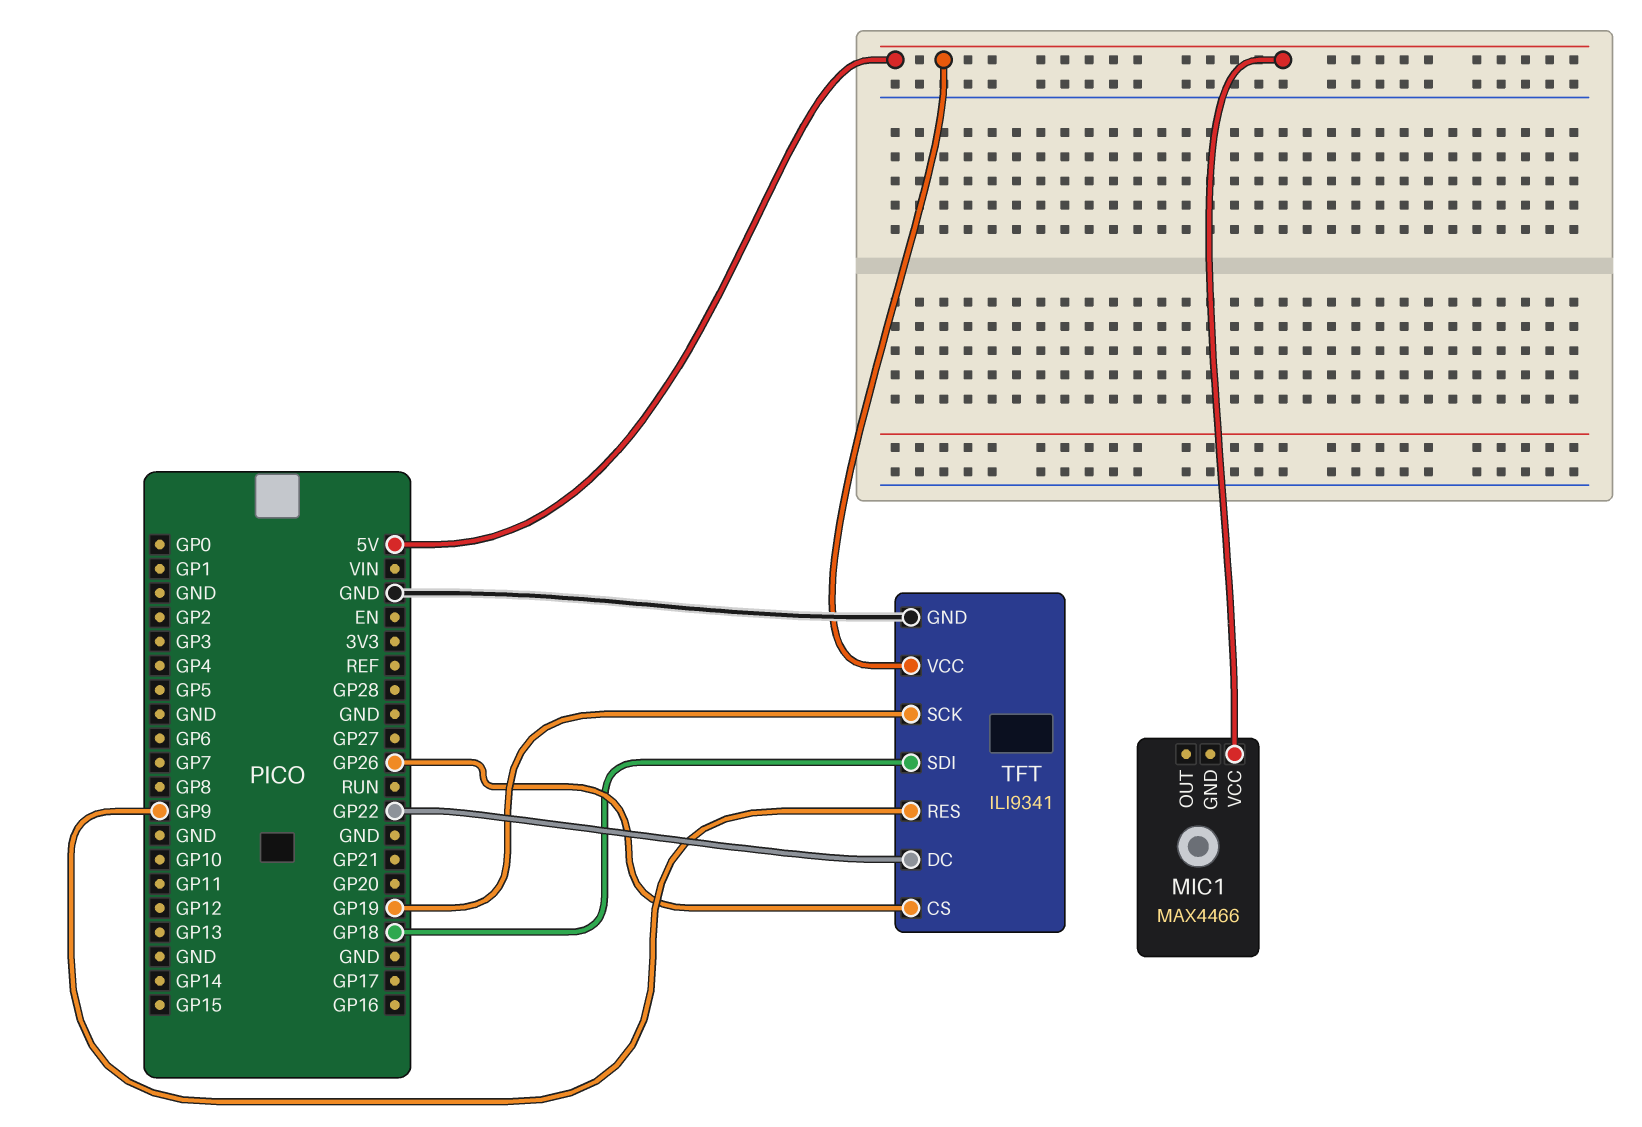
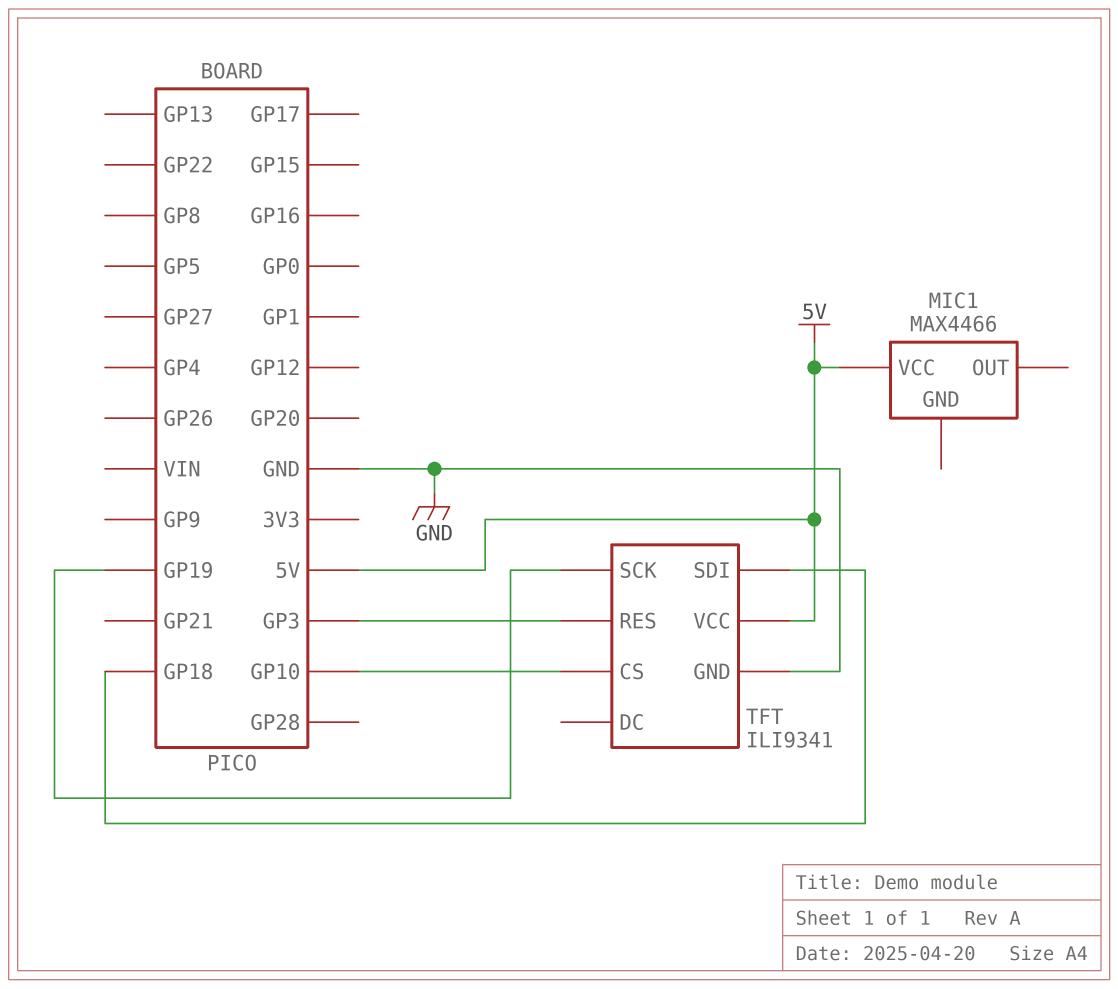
TFT pin CS: GP26 -> GP10
TFT pin DC: GP22 -> none
TFT pin RES: GP9 -> GP3

